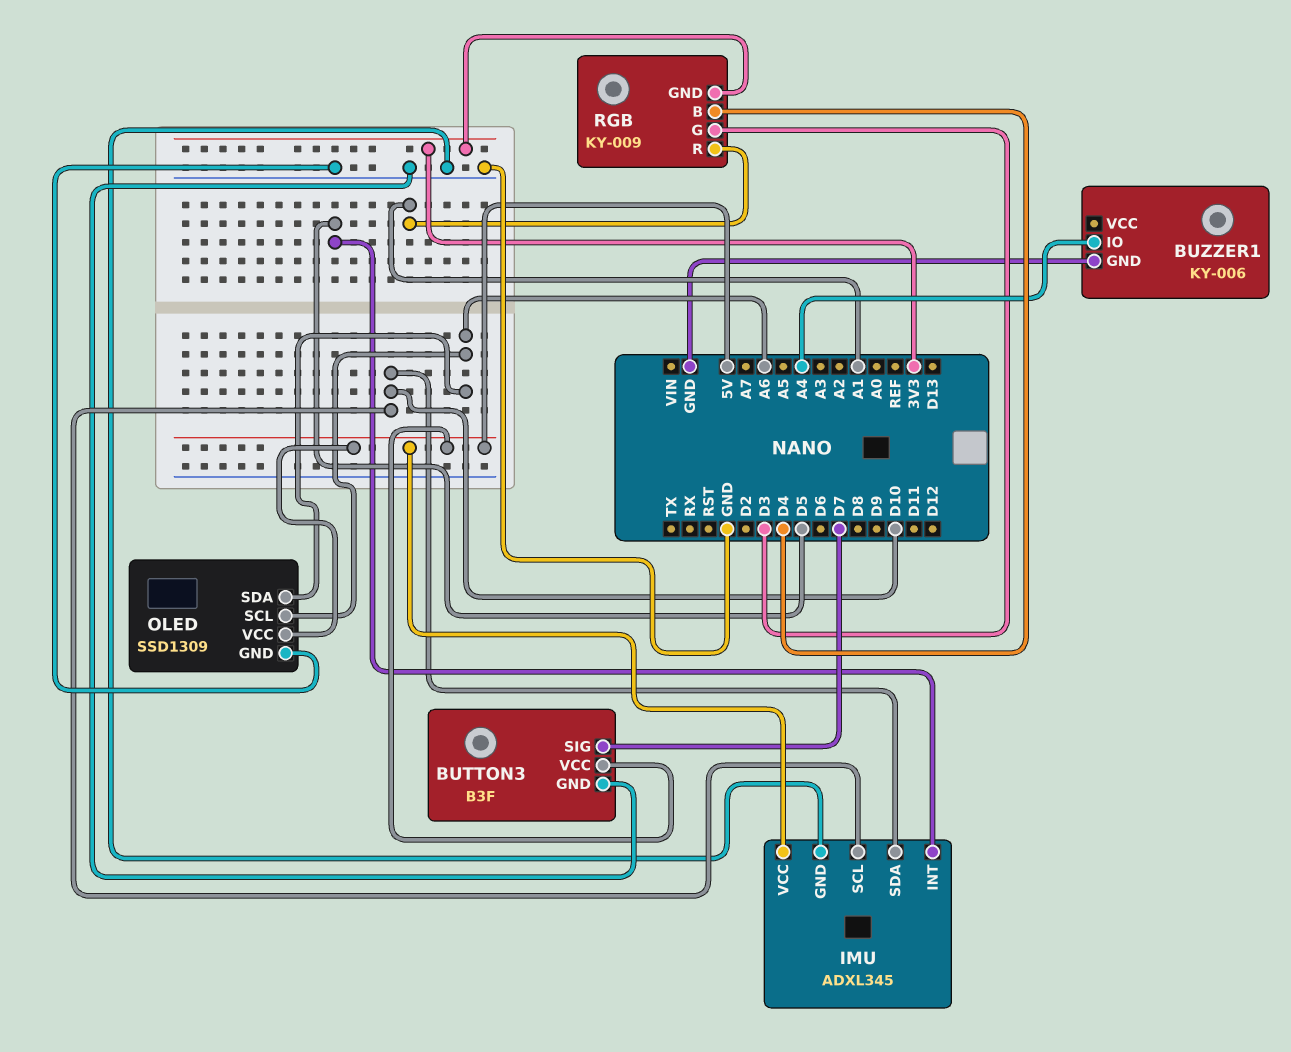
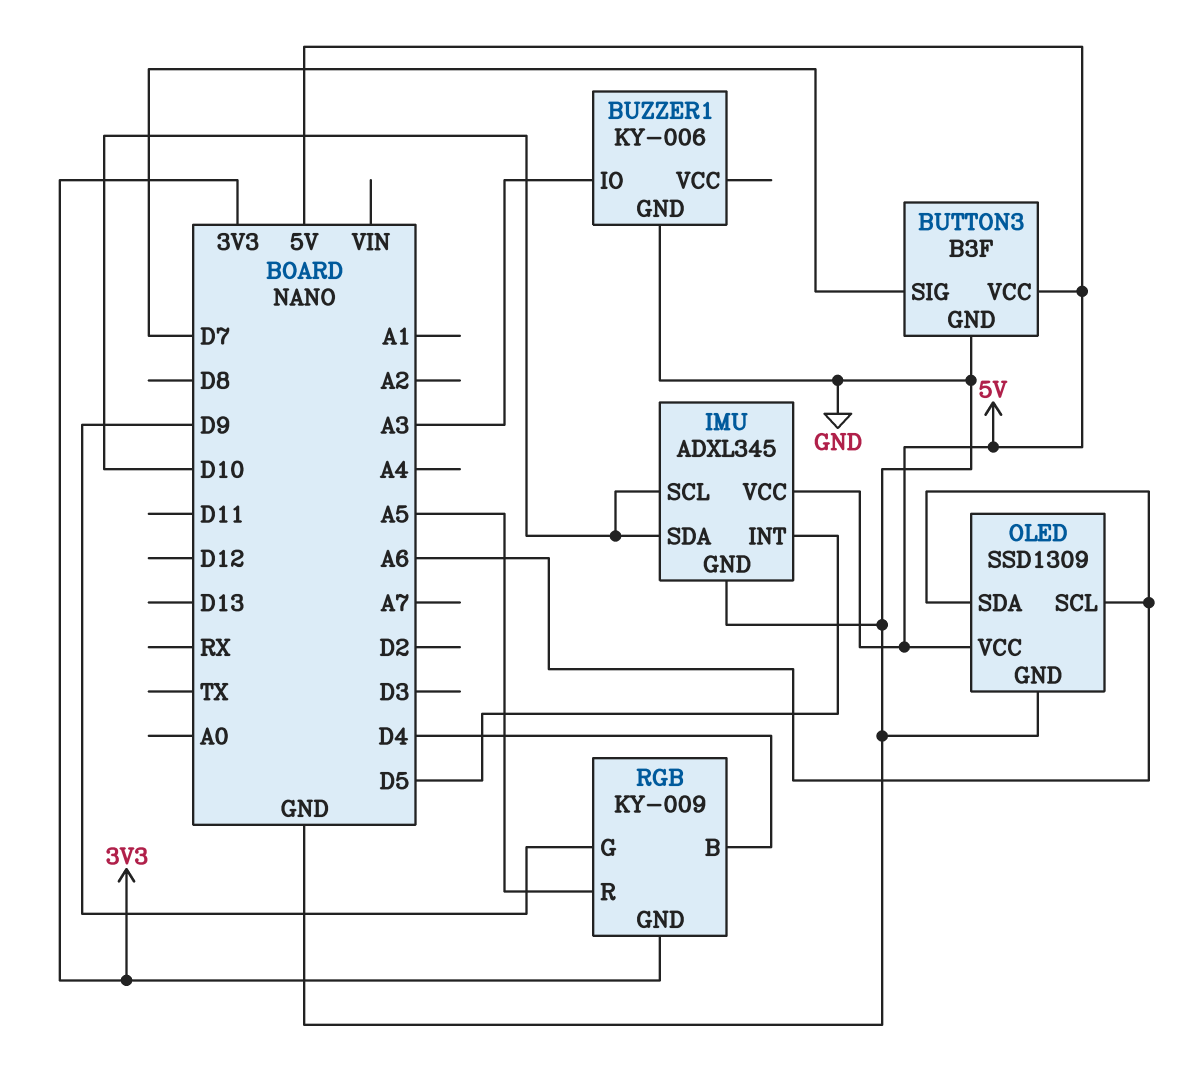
BUZZER1 pin IO: A4 -> A3
RGB pin G: D3 -> D9
RGB pin R: A1 -> A5

